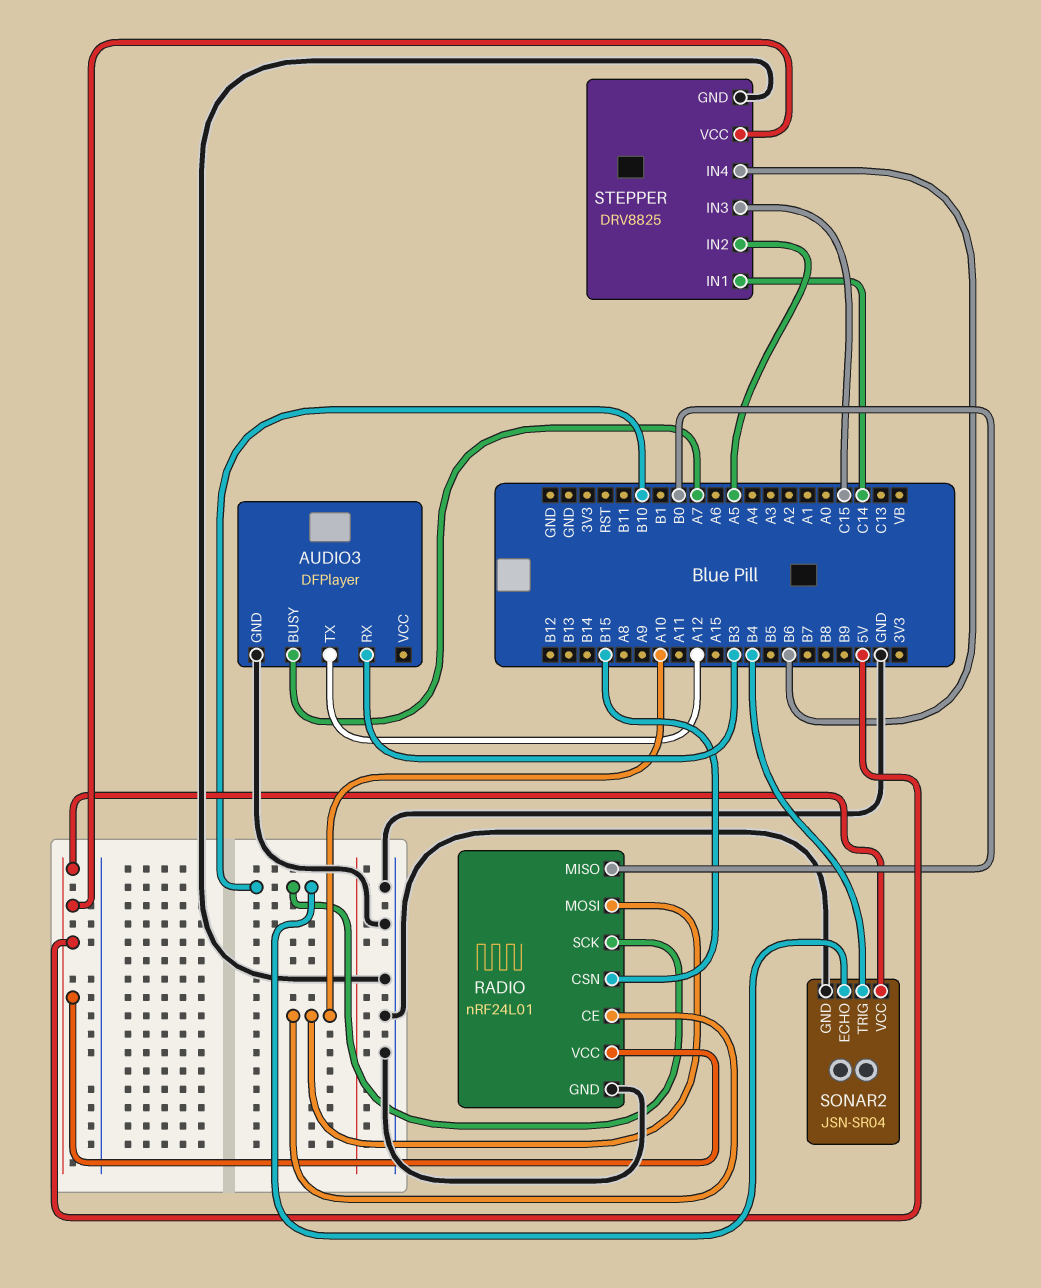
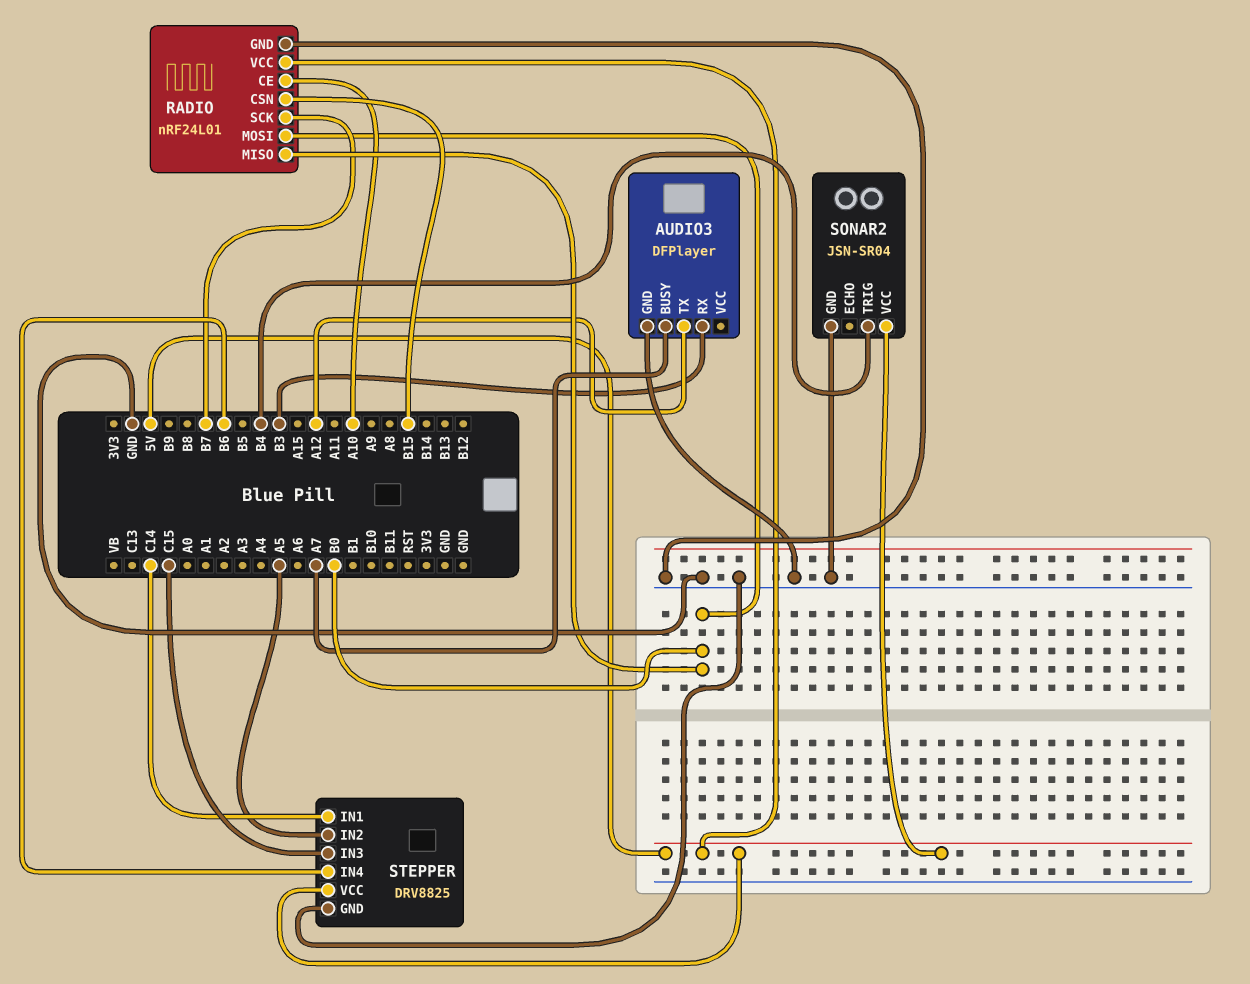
RADIO pin MOSI: A10 -> B0
RADIO pin SCK: B10 -> B7
SONAR2 pin ECHO: B10 -> none

